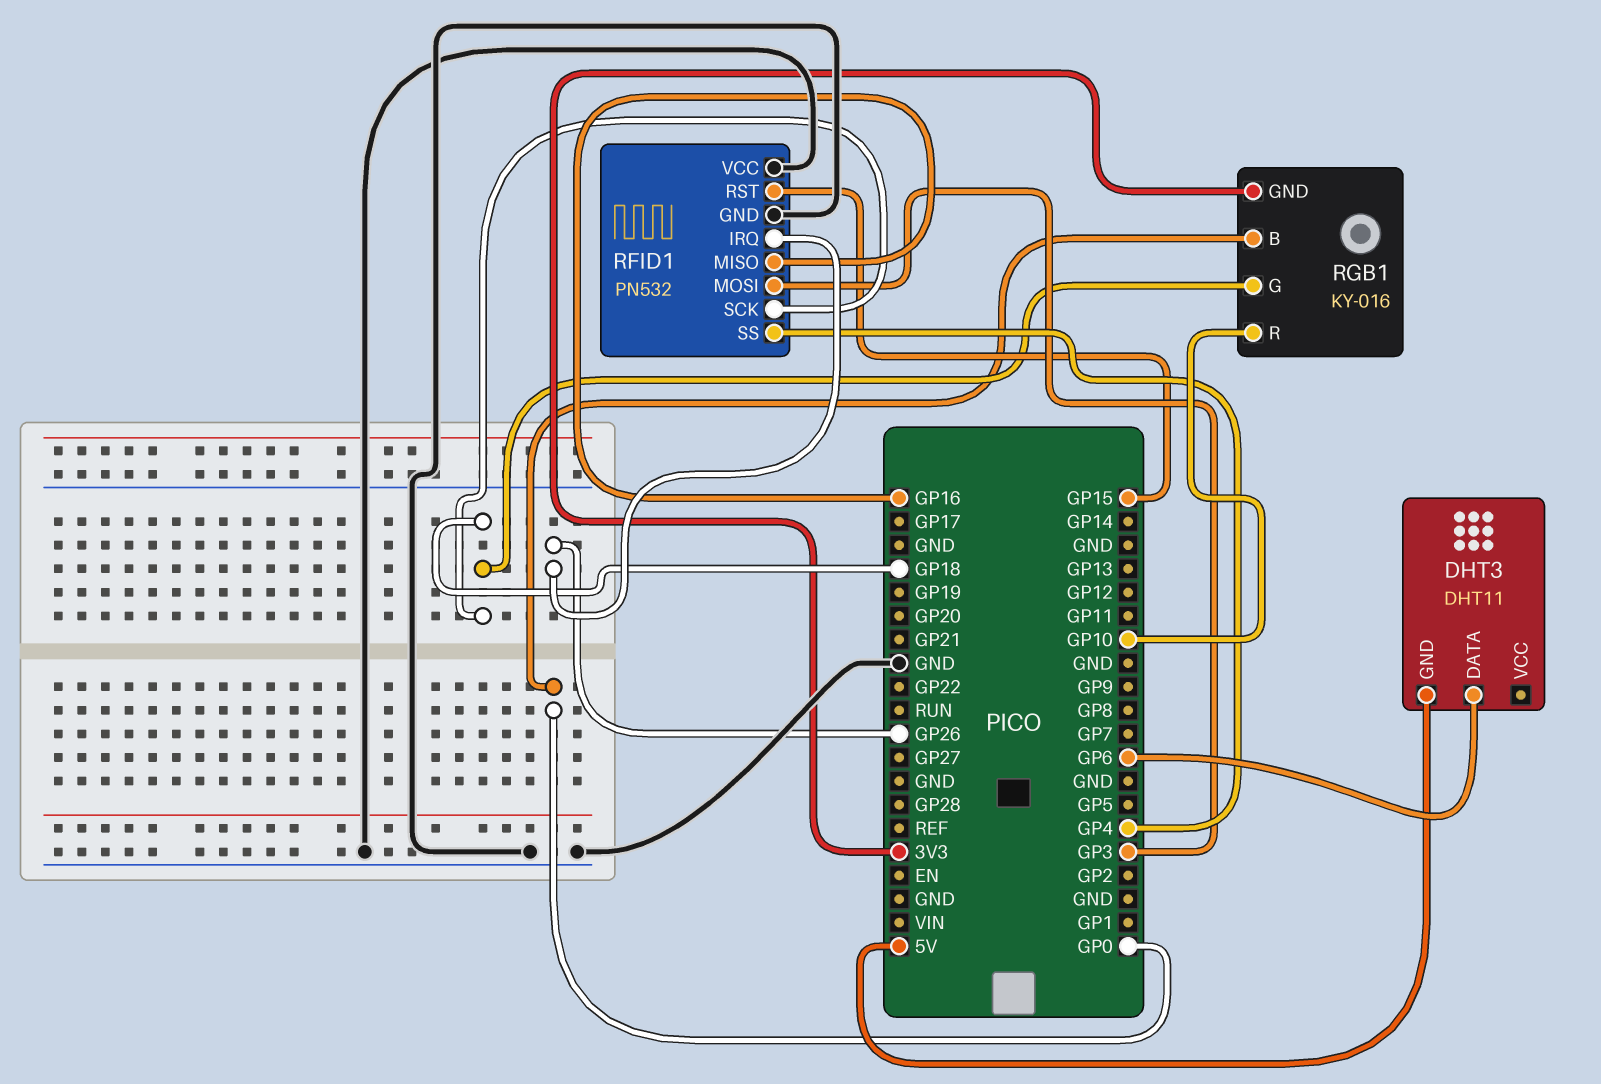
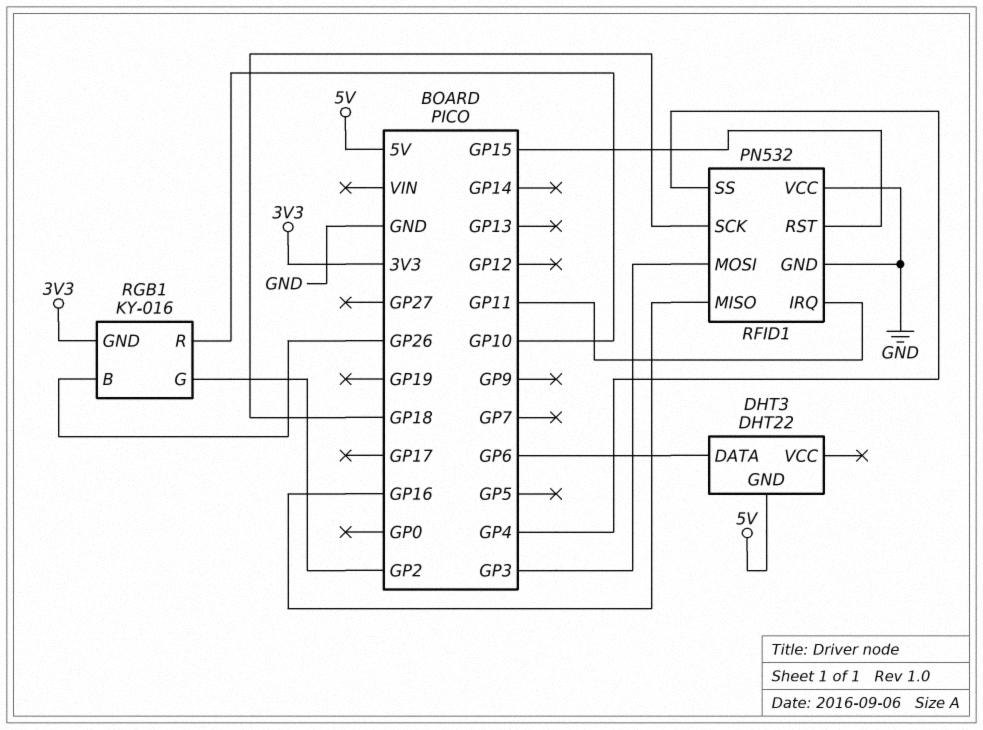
DHT3: DHT11 -> DHT22
RFID1 pin IRQ: GP26 -> GP11
RGB1 pin B: GP0 -> GP26
RGB1 pin G: GP18 -> GP2

